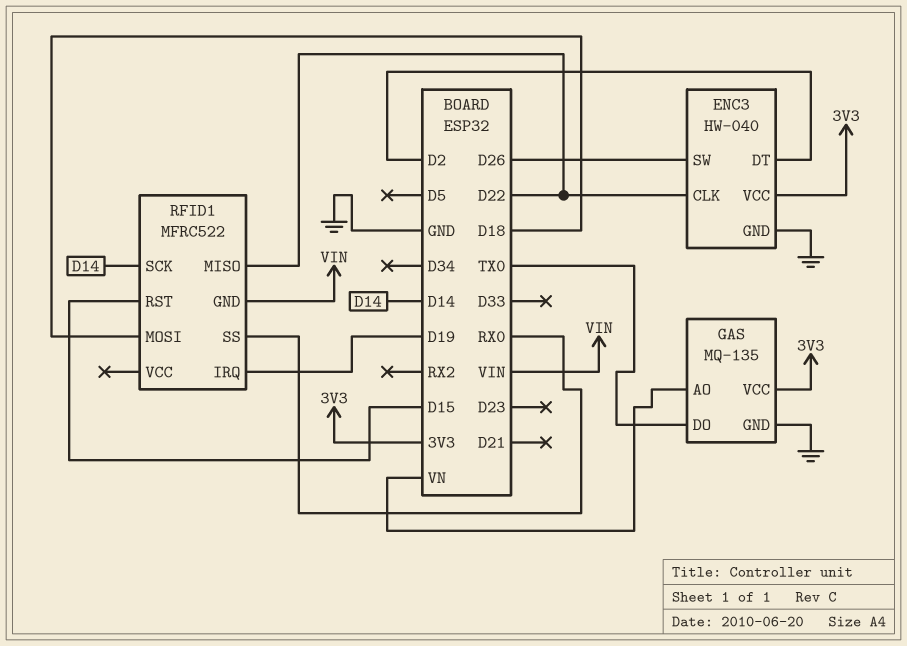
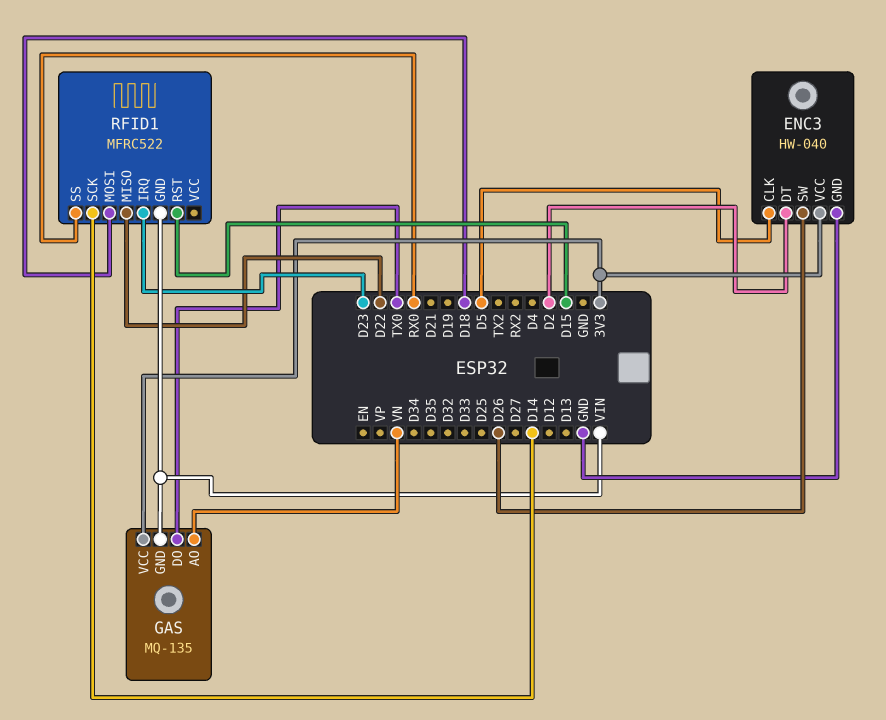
ENC3 pin CLK: D22 -> D5
GAS pin GND: GND -> VIN
RFID1 pin IRQ: D19 -> D23

